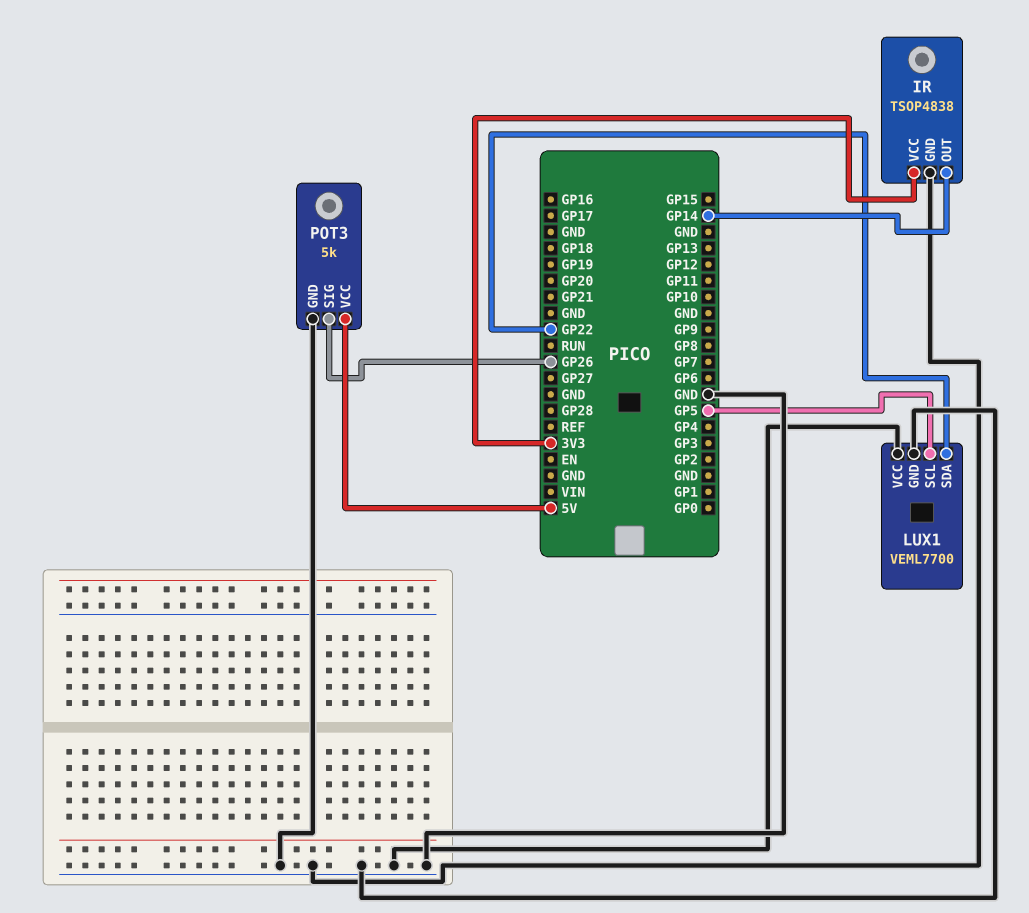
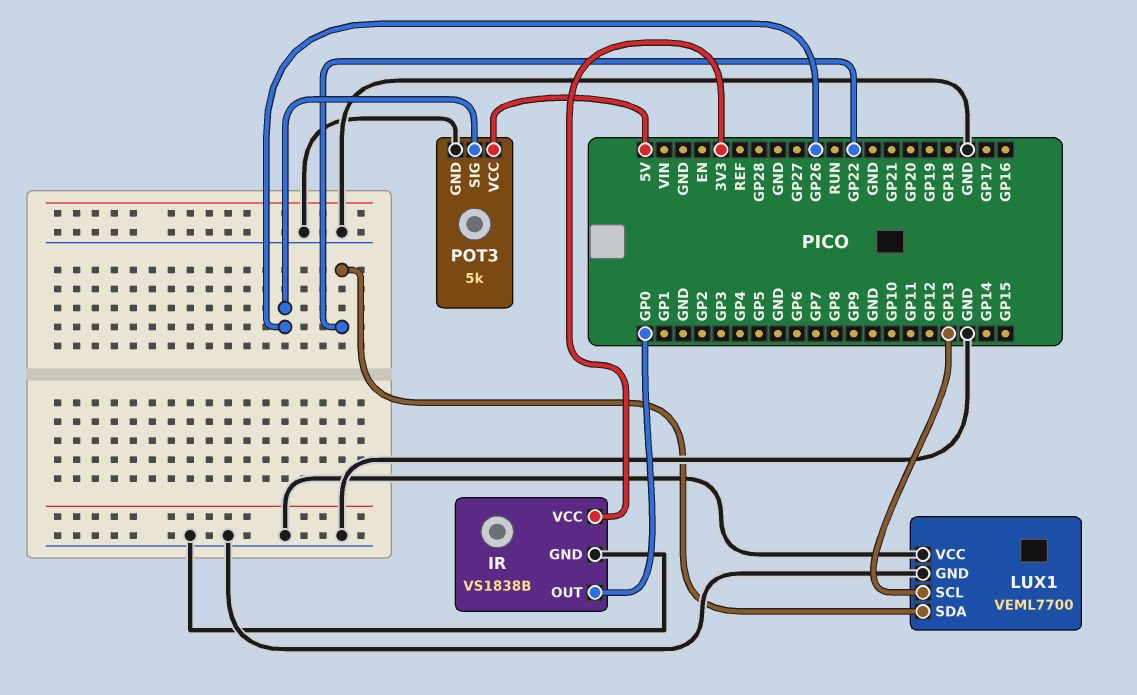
IR: TSOP4838 -> VS1838B
IR pin OUT: GP14 -> GP0
LUX1 pin SCL: GP5 -> GP13

